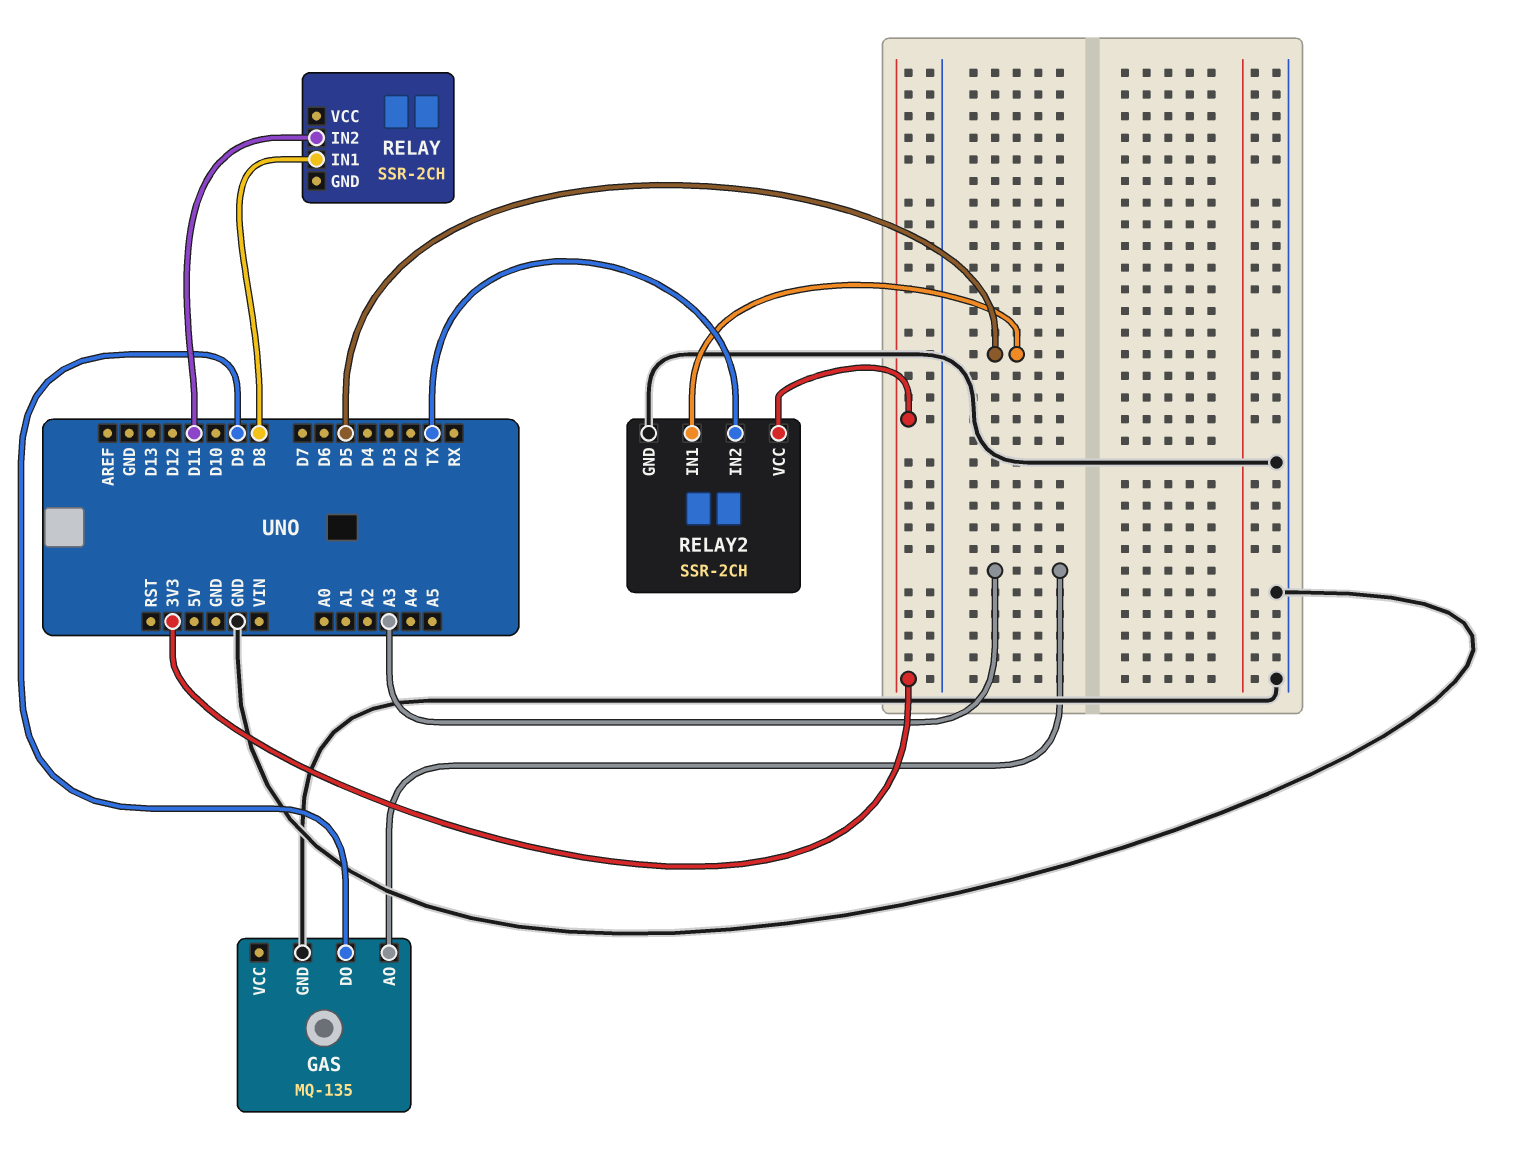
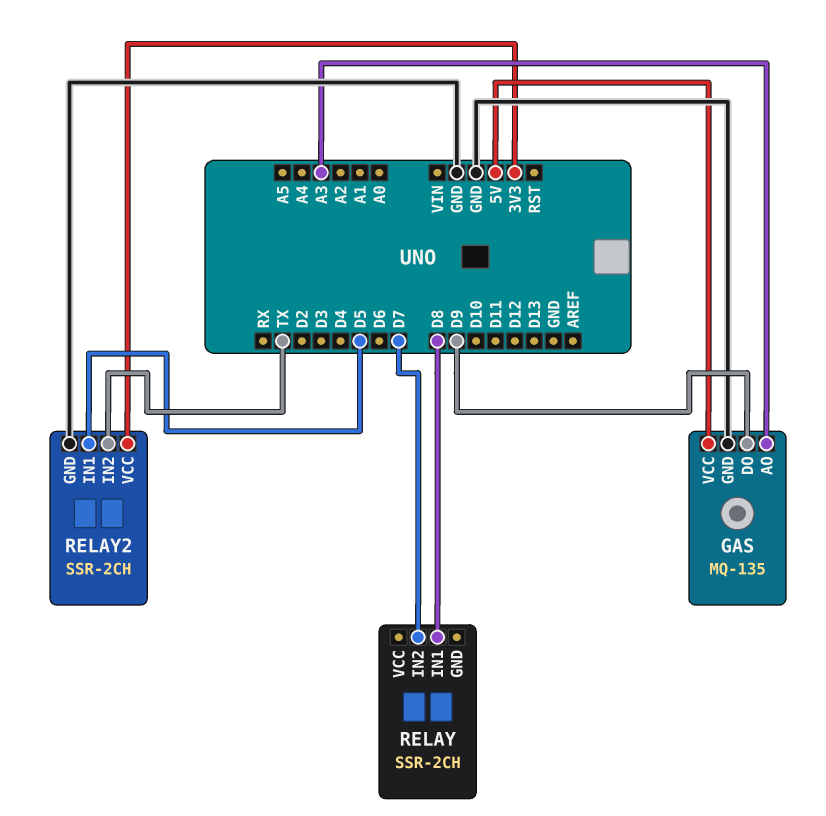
GAS pin VCC: none -> 5V
RELAY pin IN2: D11 -> D7

